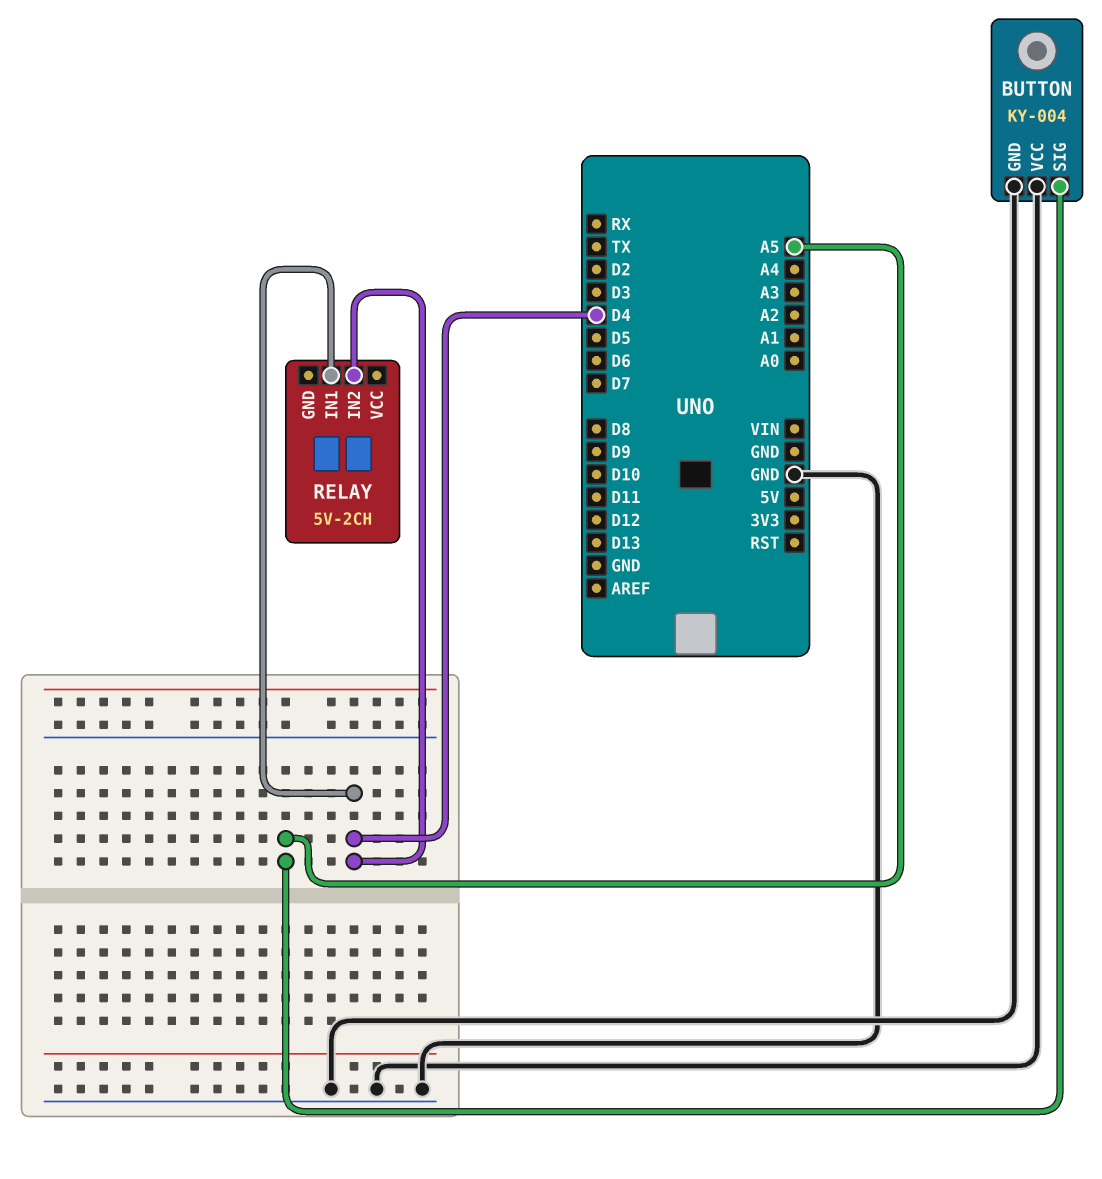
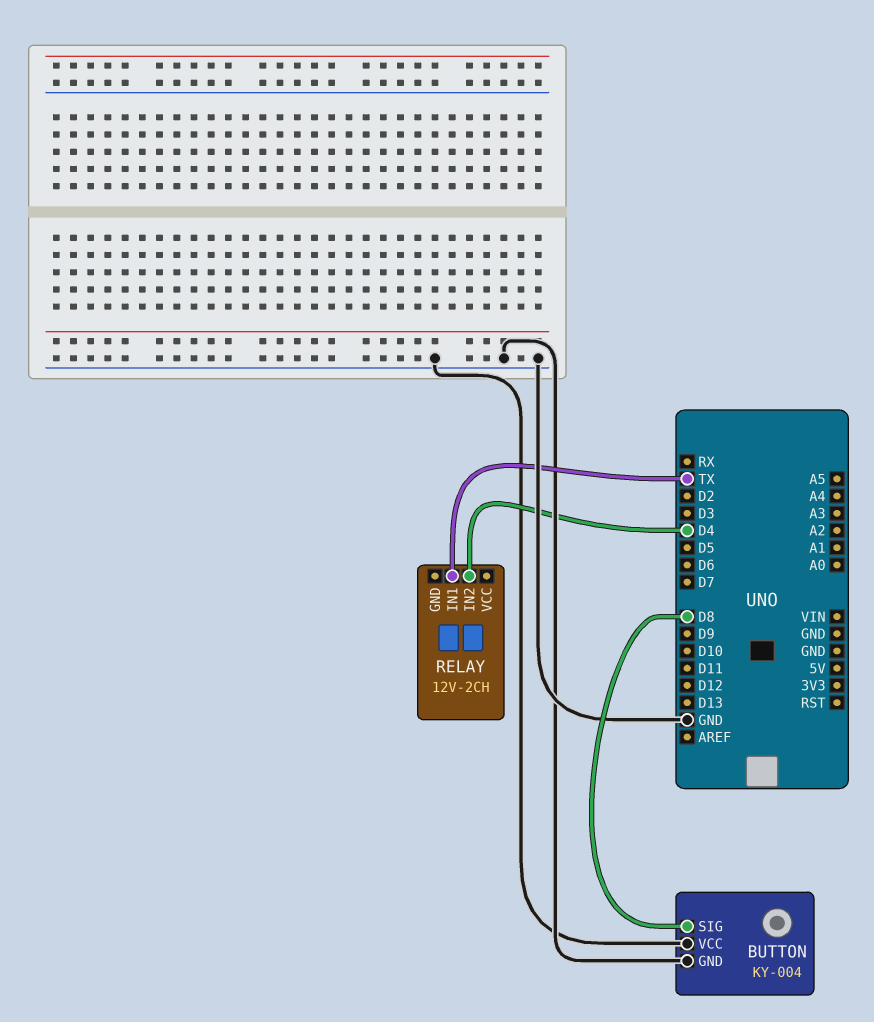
BUTTON pin SIG: A5 -> D8
RELAY: 5V-2CH -> 12V-2CH
RELAY pin IN1: D4 -> TX

